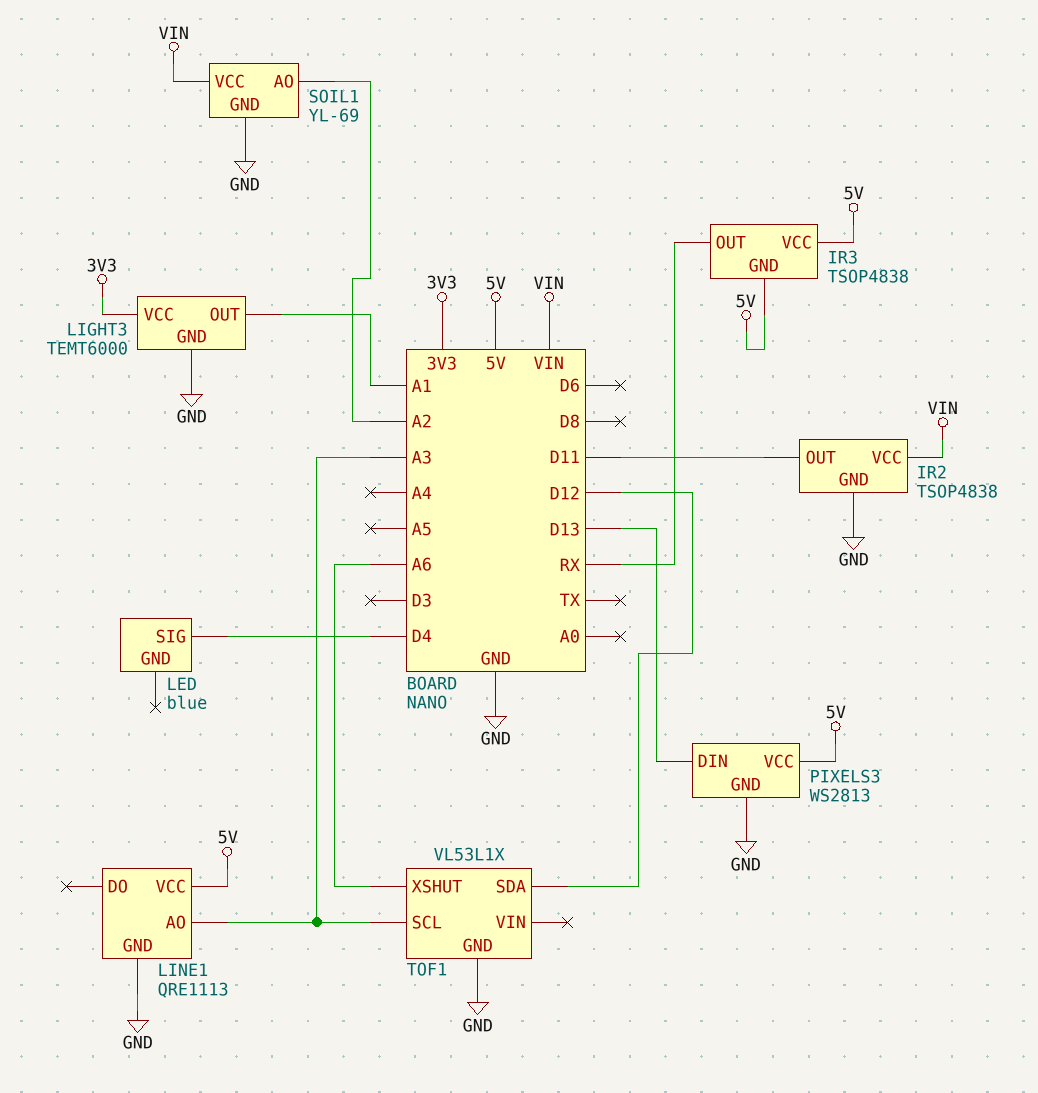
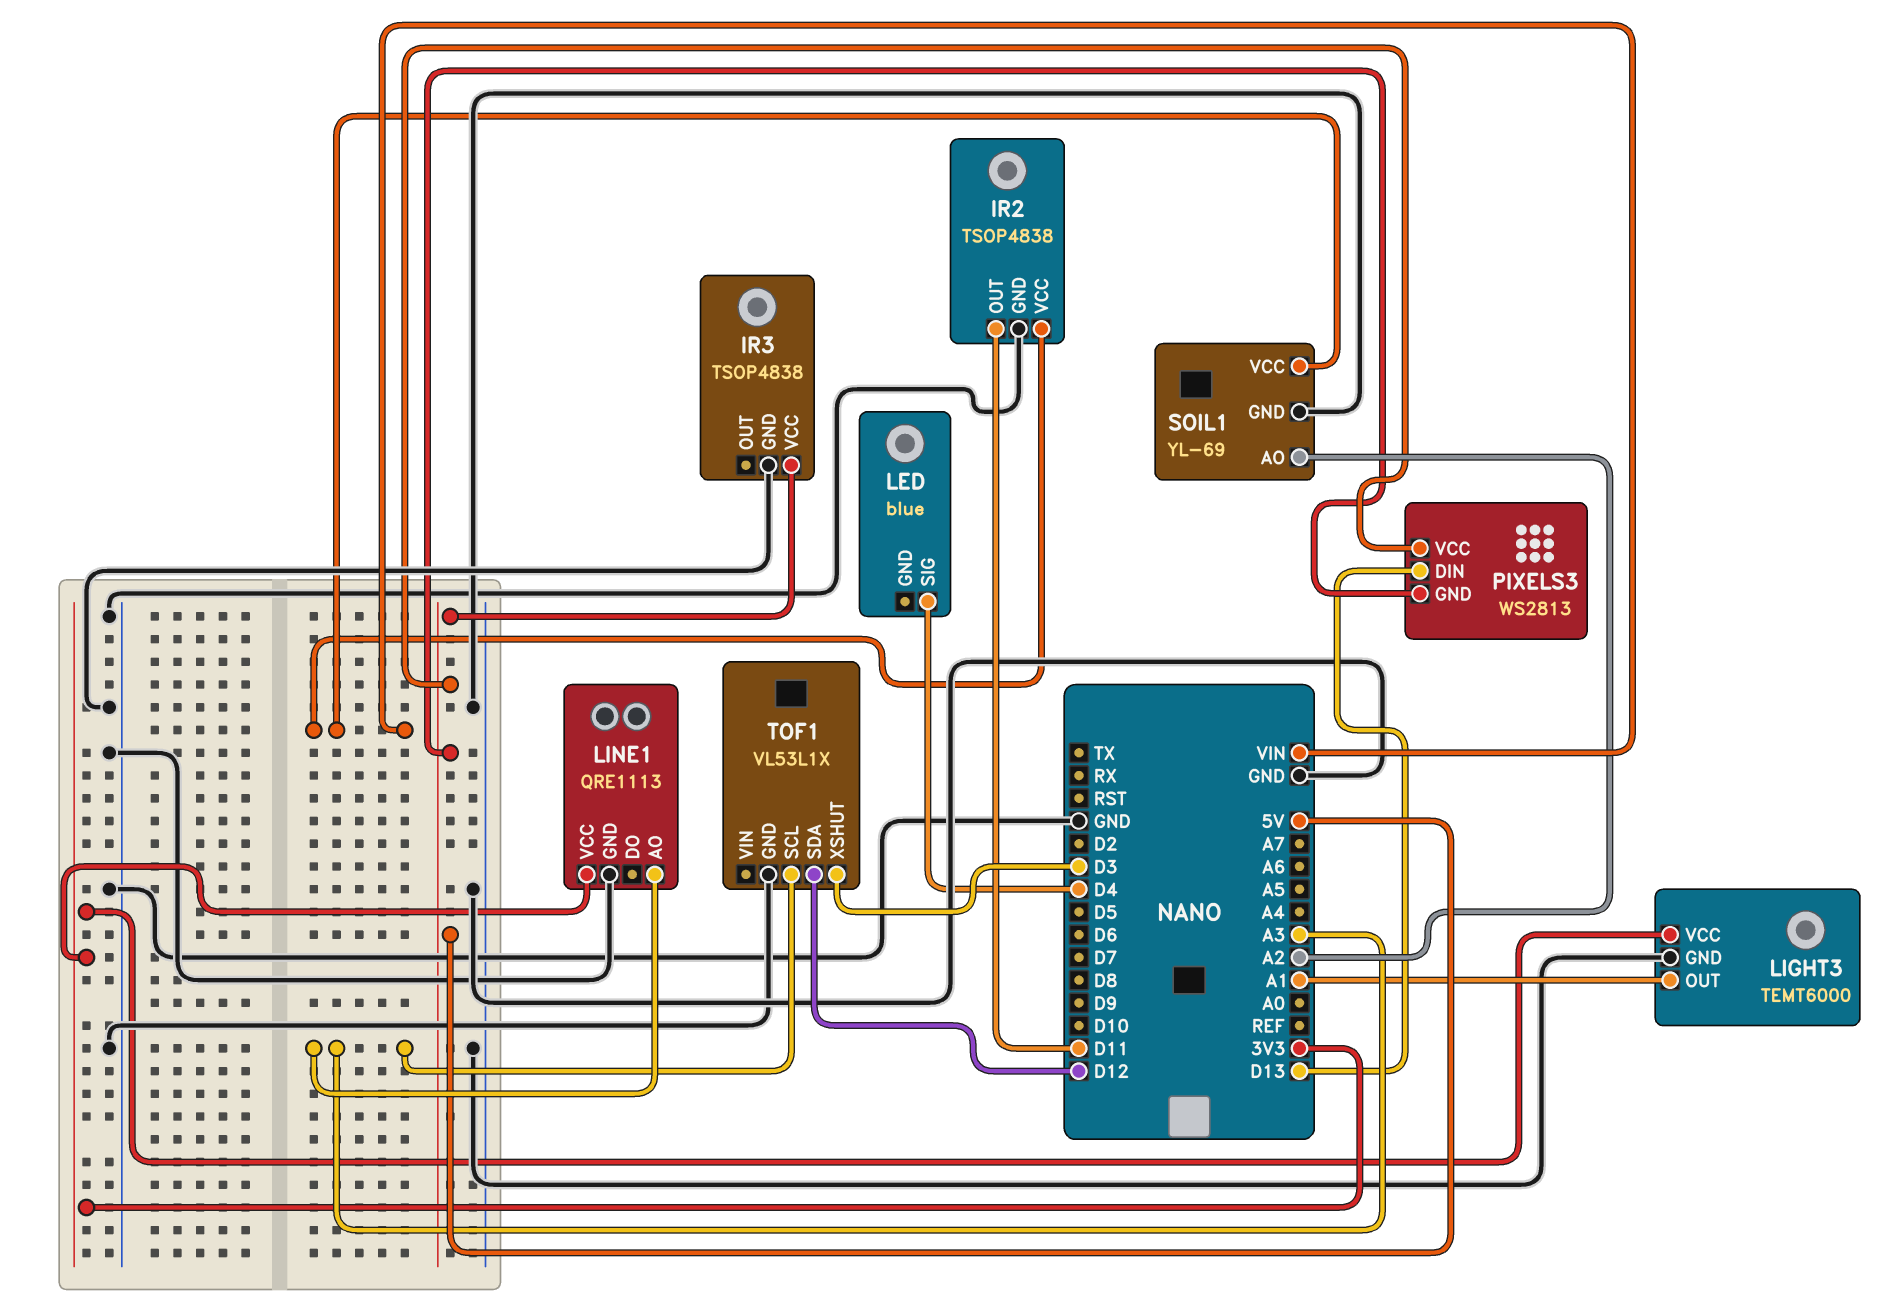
IR3 pin GND: 5V -> GND
IR3 pin OUT: RX -> none
LINE1 pin VCC: 5V -> 3V3
PIXELS3 pin GND: GND -> 5V
TOF1 pin XSHUT: A6 -> D3

